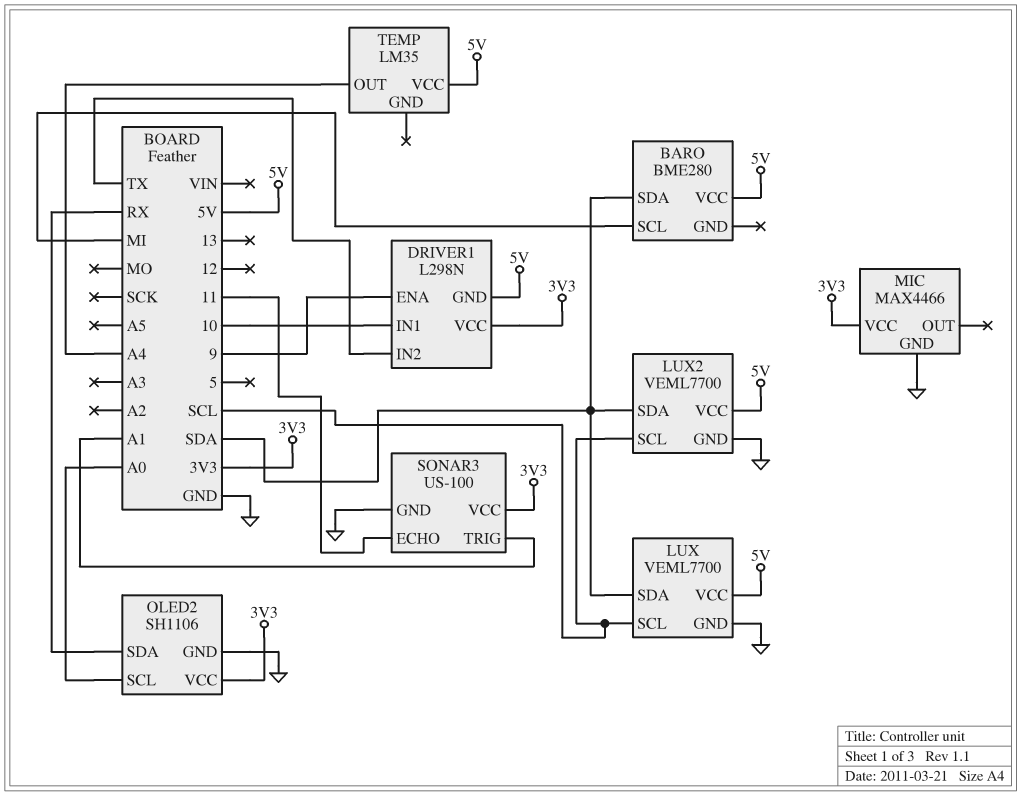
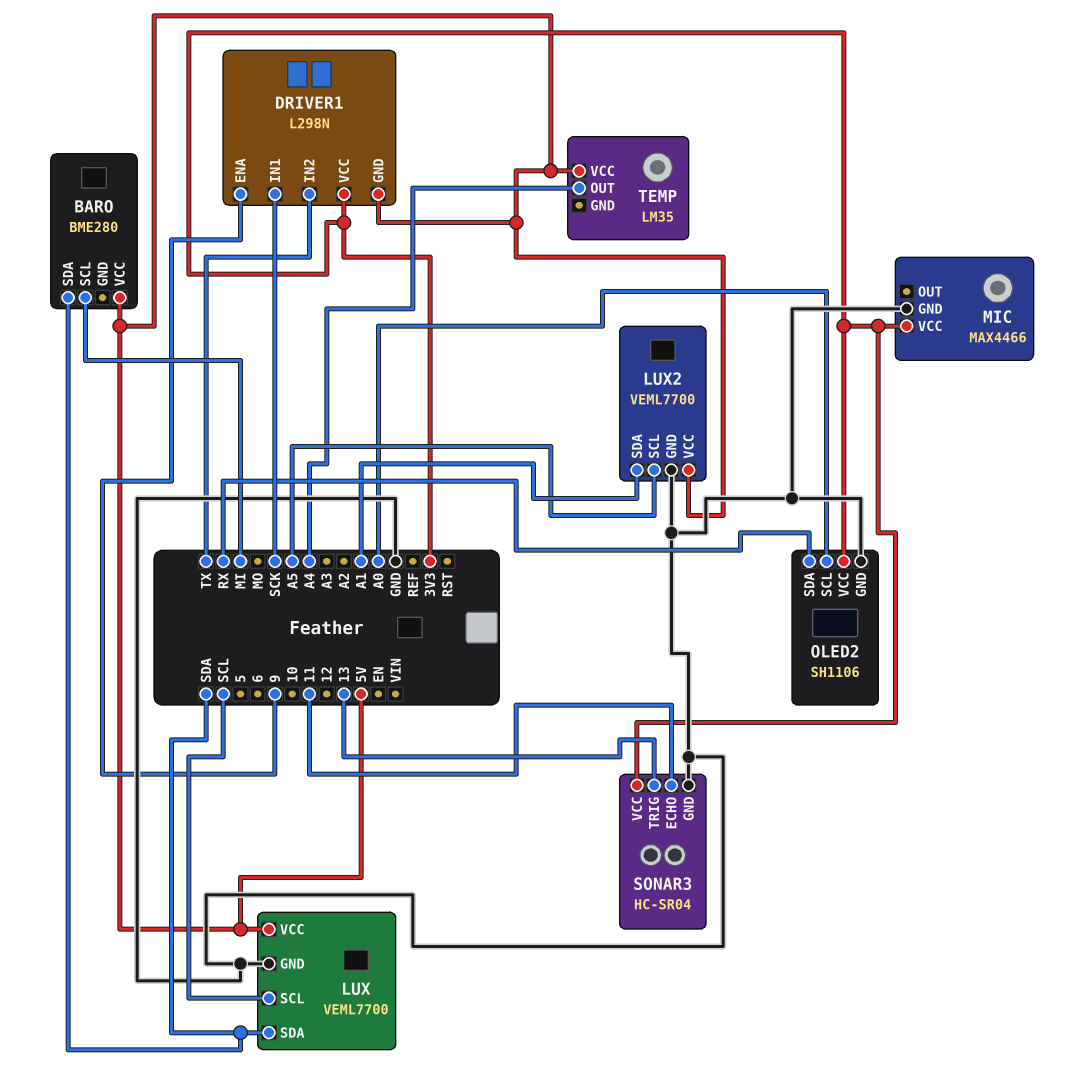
DRIVER1 pin IN1: 10 -> SCK
LUX2 pin SCL: SCL -> A5
LUX2 pin SDA: SDA -> A1
SONAR3: US-100 -> HC-SR04
SONAR3 pin TRIG: A1 -> 13

